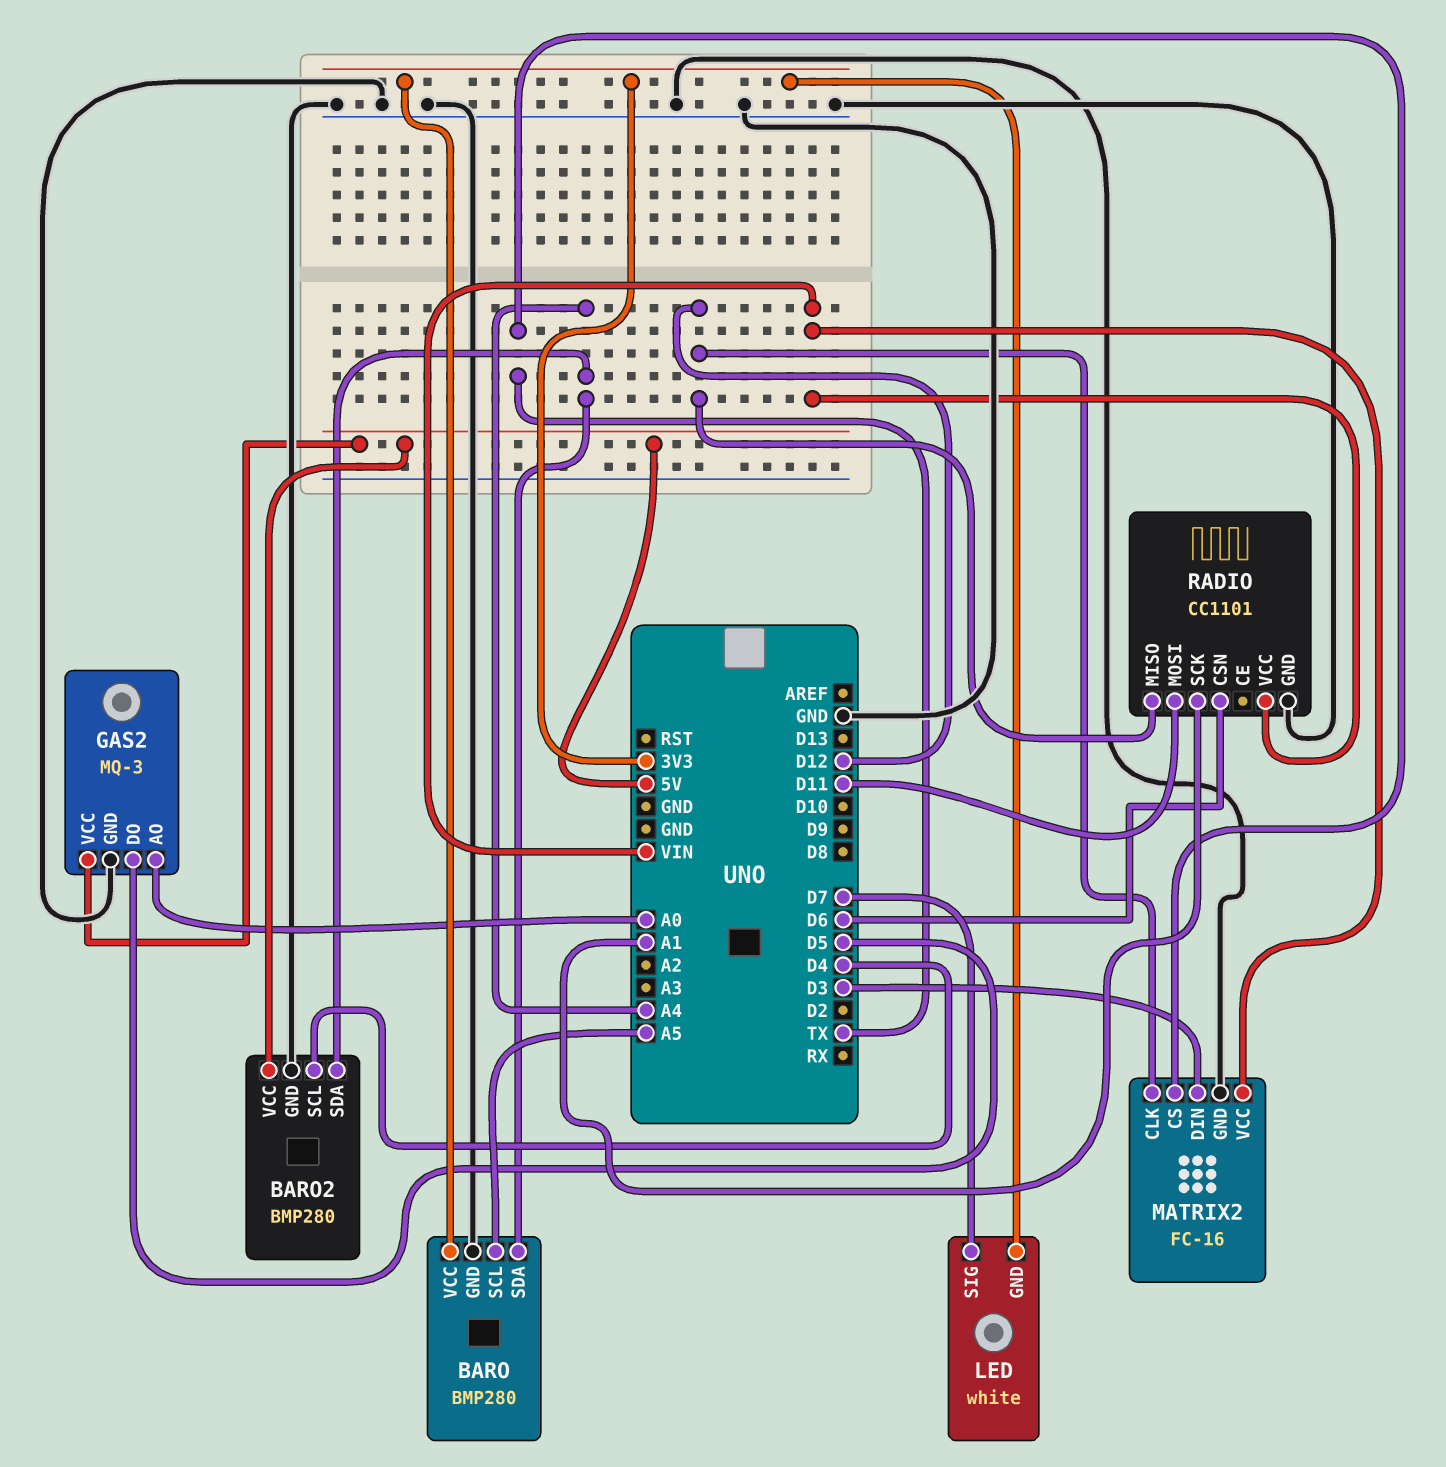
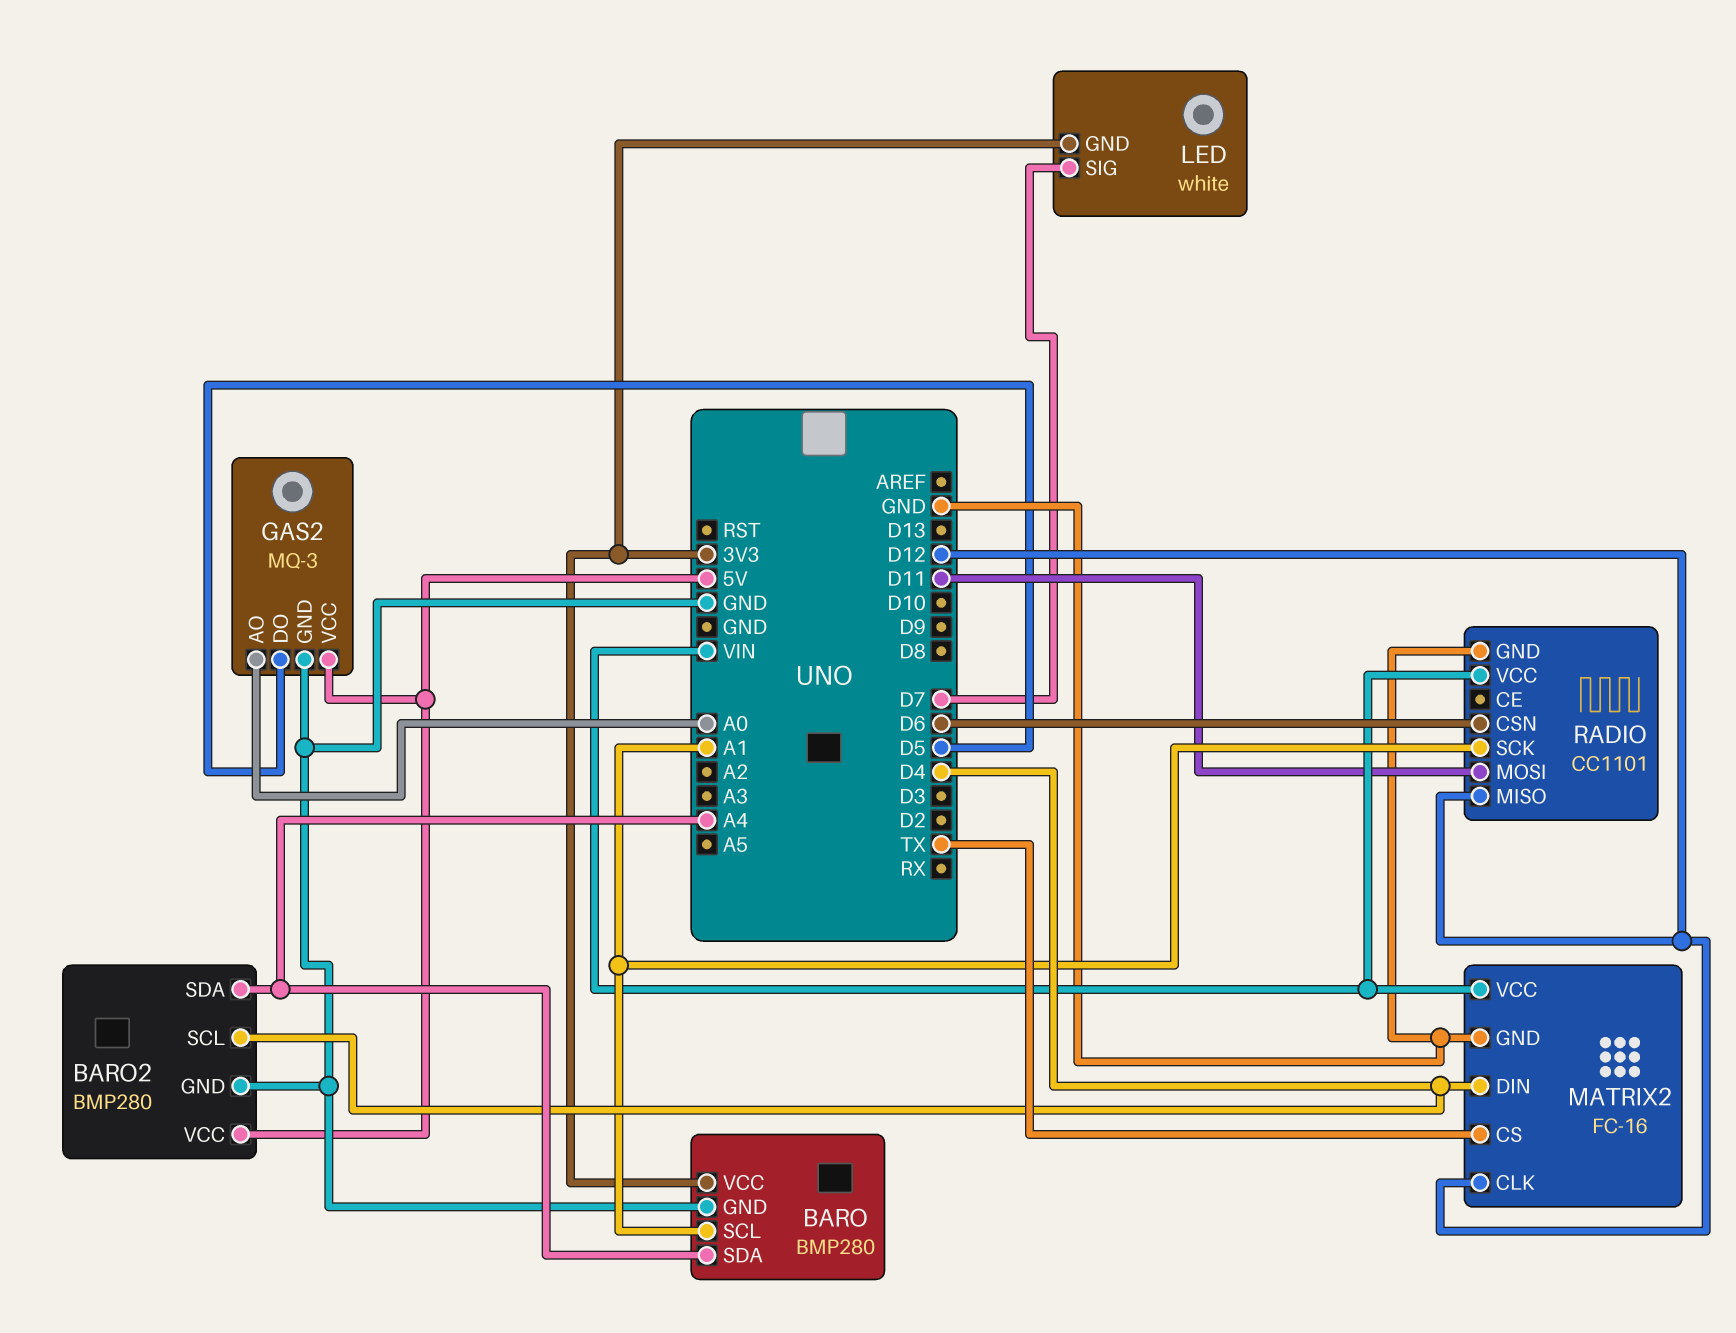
BARO pin SCL: A5 -> A1
MATRIX2 pin DIN: D3 -> D4

